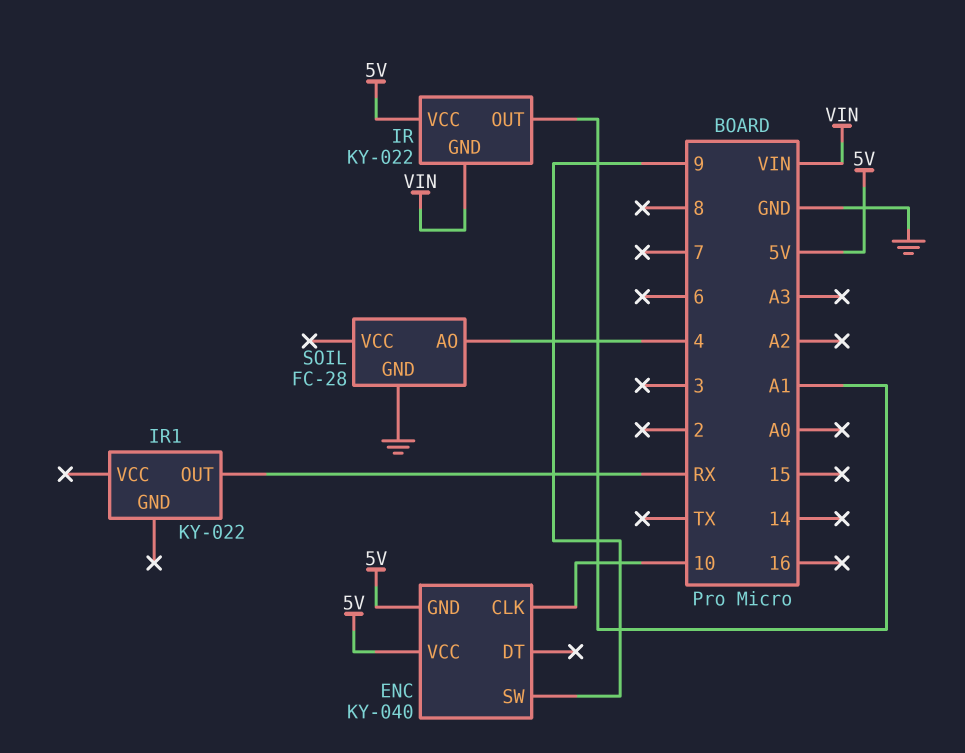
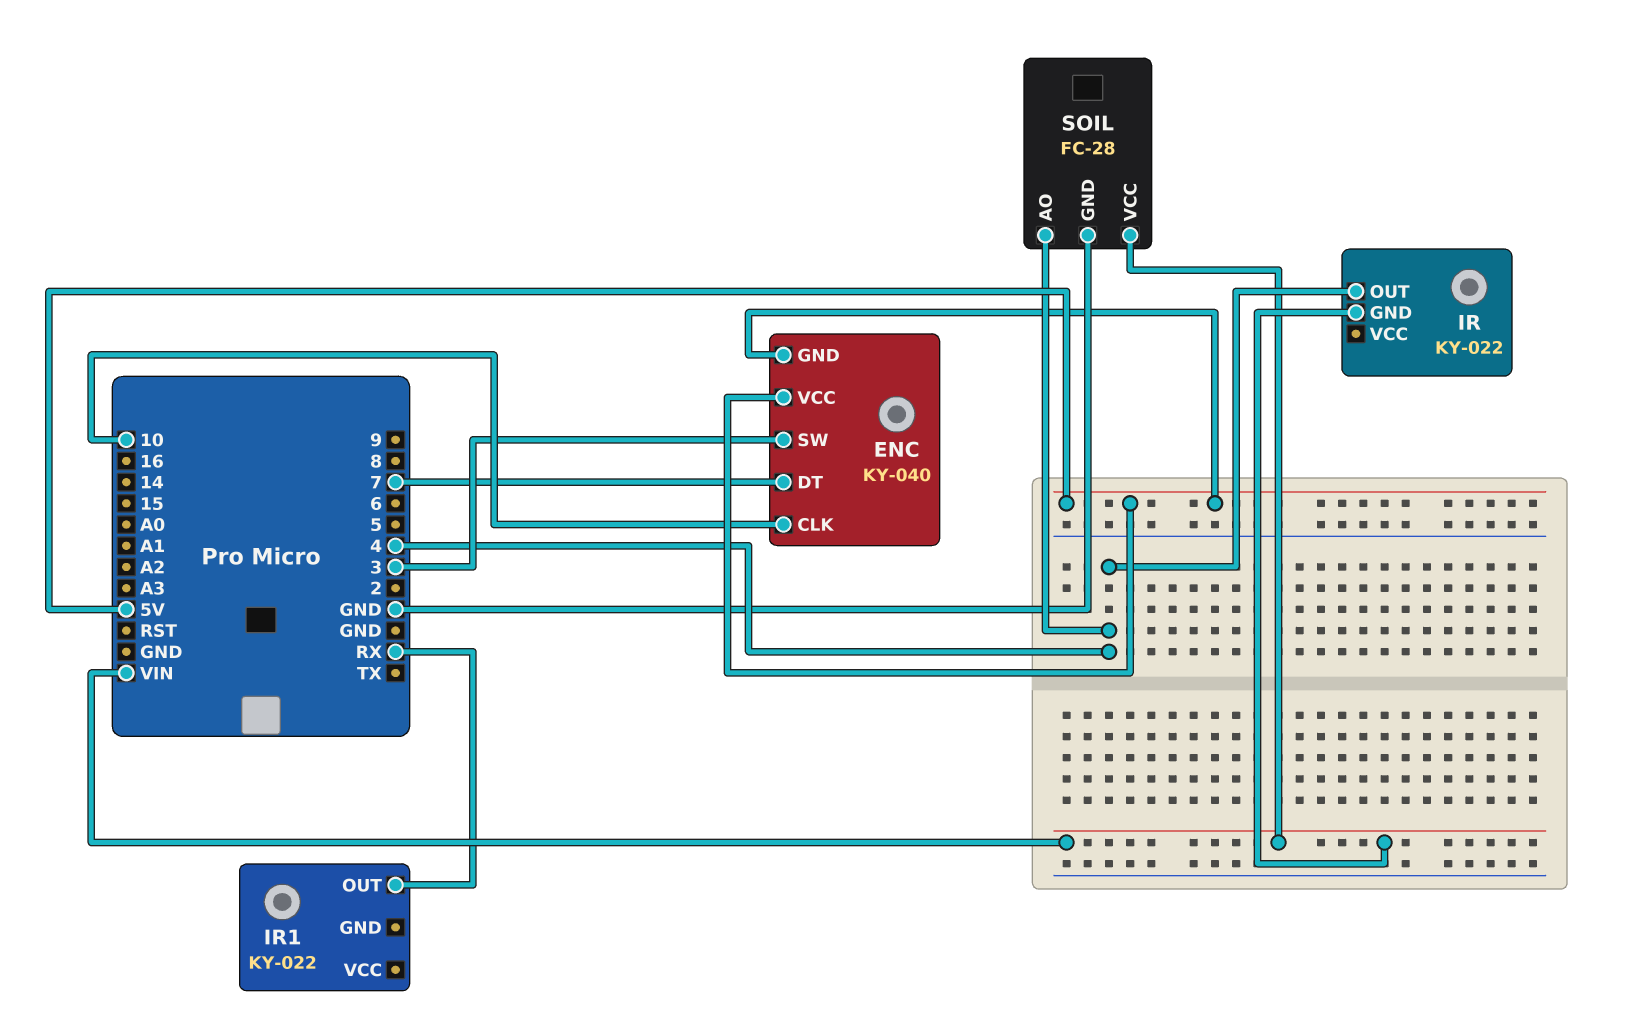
ENC pin DT: none -> 7
ENC pin SW: 9 -> 3
IR pin OUT: A1 -> 4
IR pin VCC: 5V -> none
SOIL pin VCC: none -> VIN

